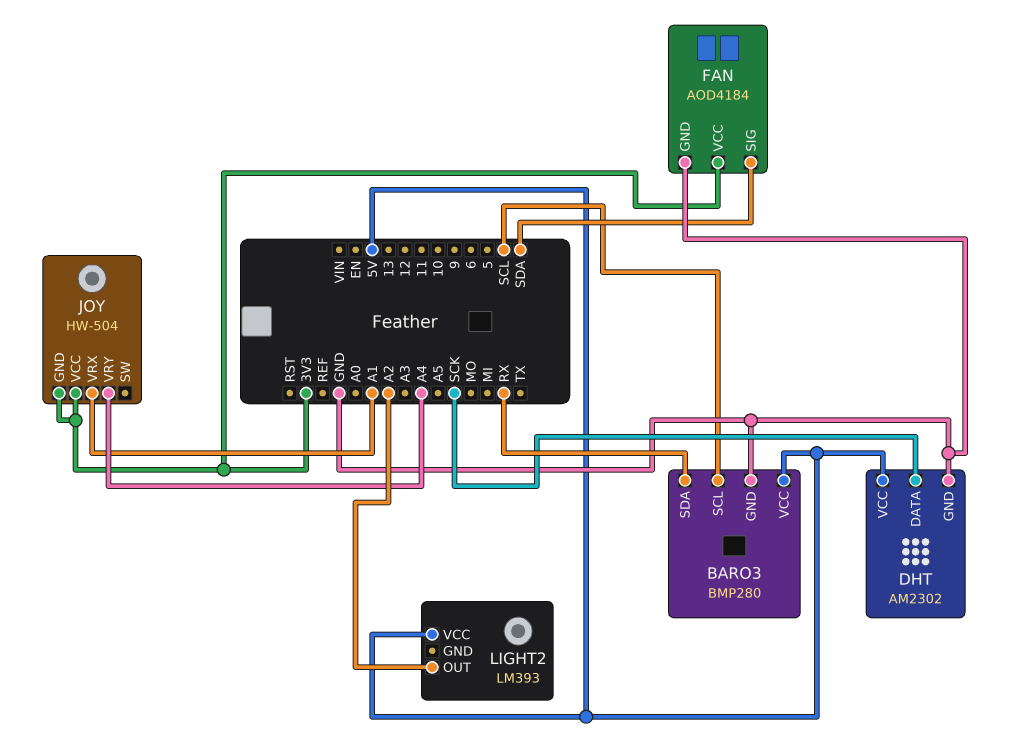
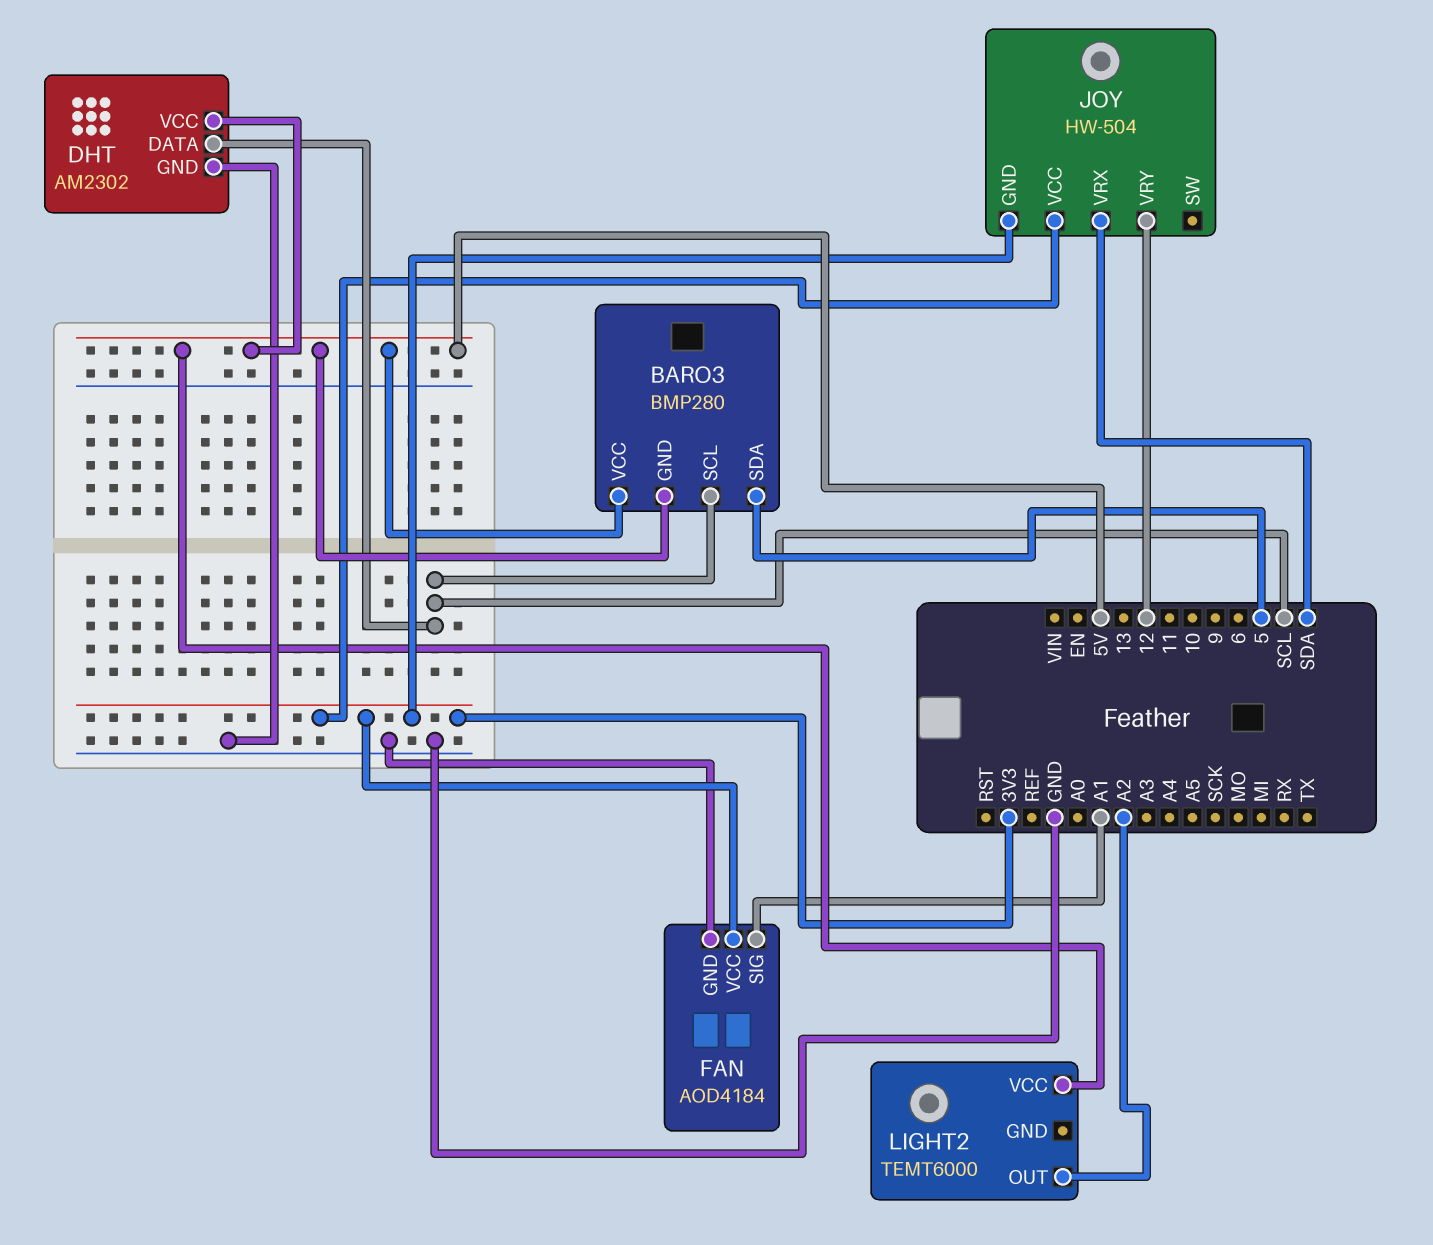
BARO3 pin GND: GND -> 5V
BARO3 pin SDA: RX -> 5
DHT pin DATA: SCK -> SCL
FAN pin SIG: SDA -> A1
JOY pin VRX: A1 -> SDA
JOY pin VRY: A4 -> 12
LIGHT2: LM393 -> TEMT6000

